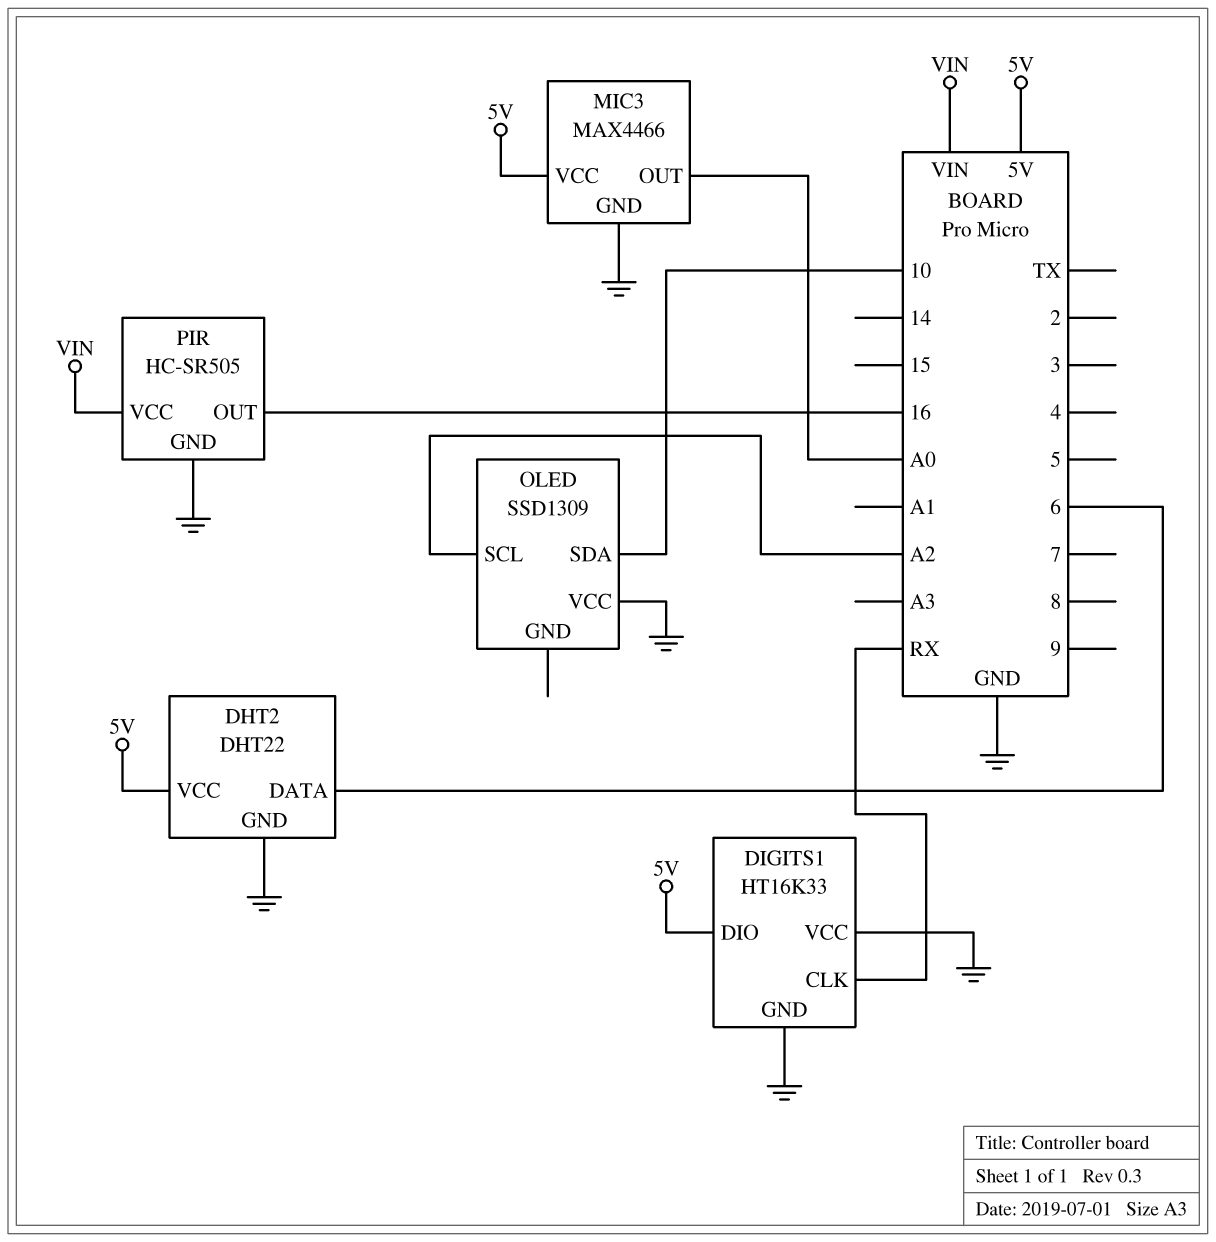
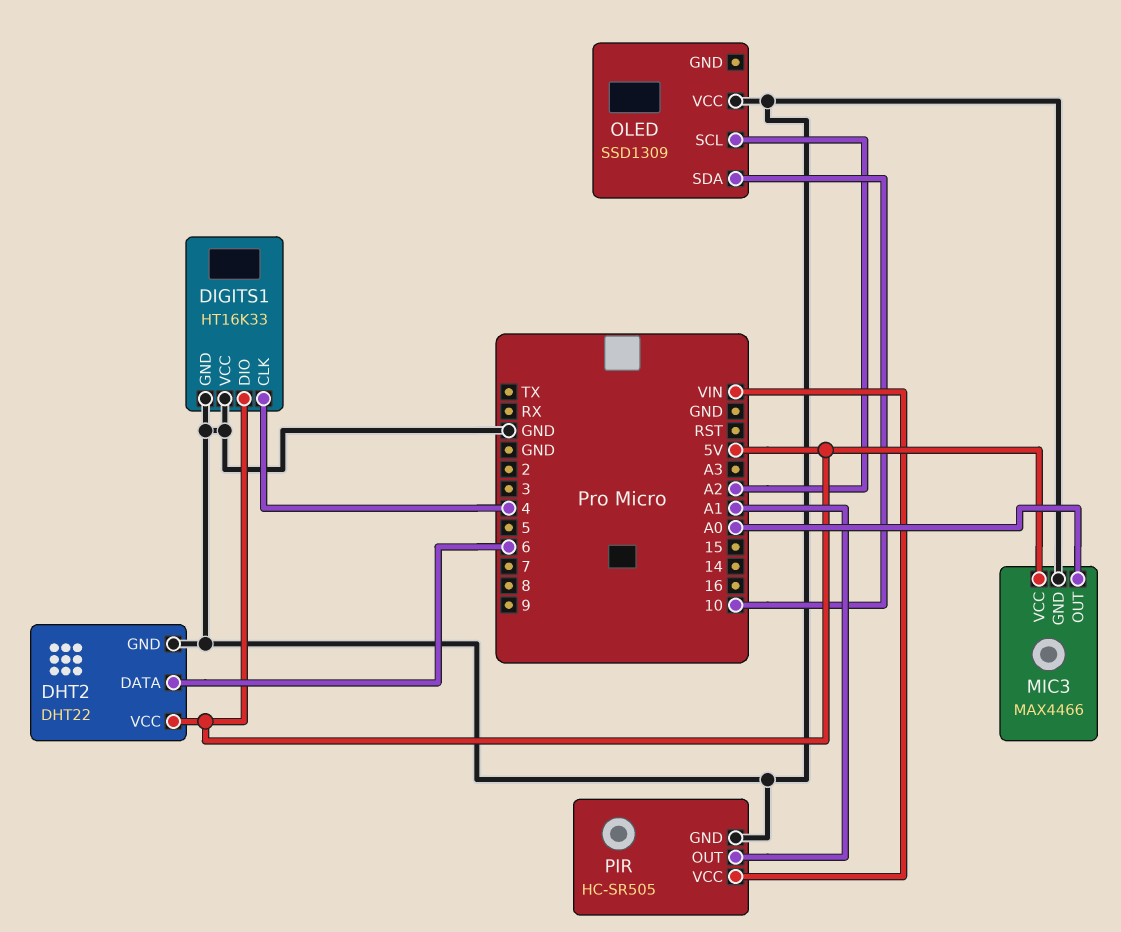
DIGITS1 pin CLK: RX -> 4
PIR pin OUT: 16 -> A1

